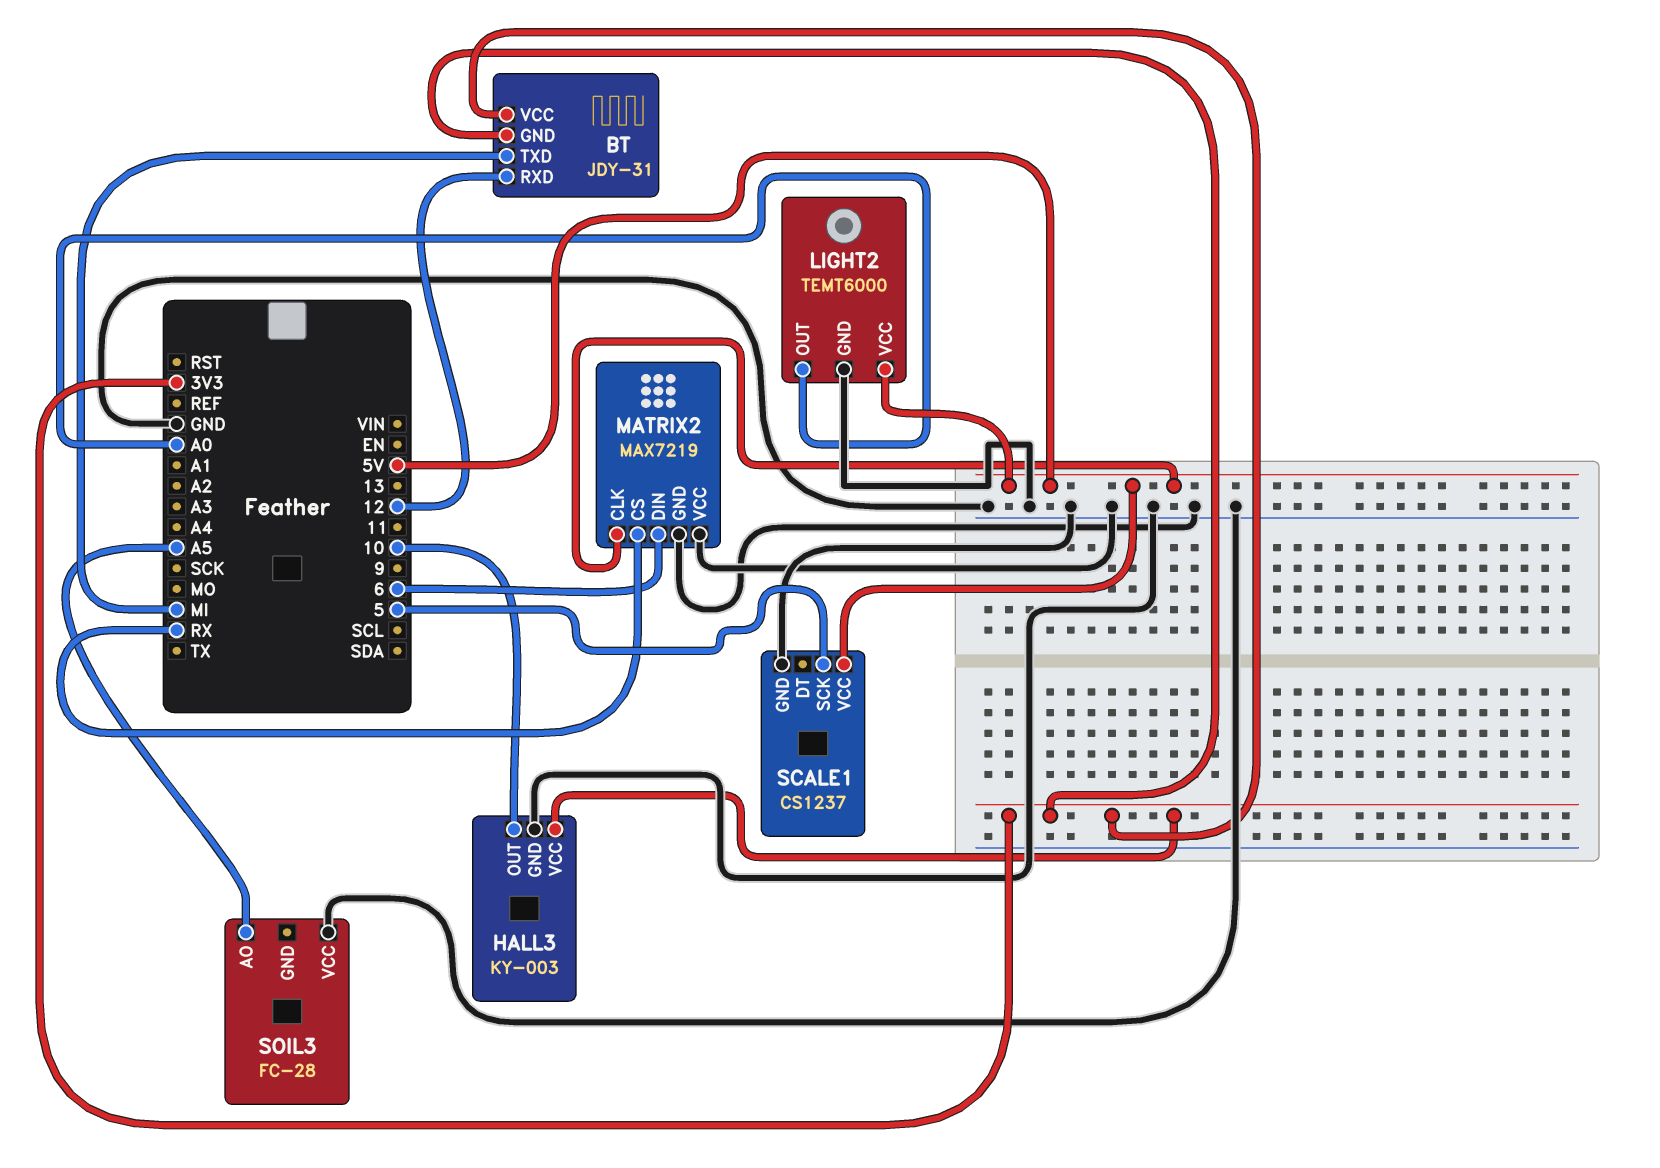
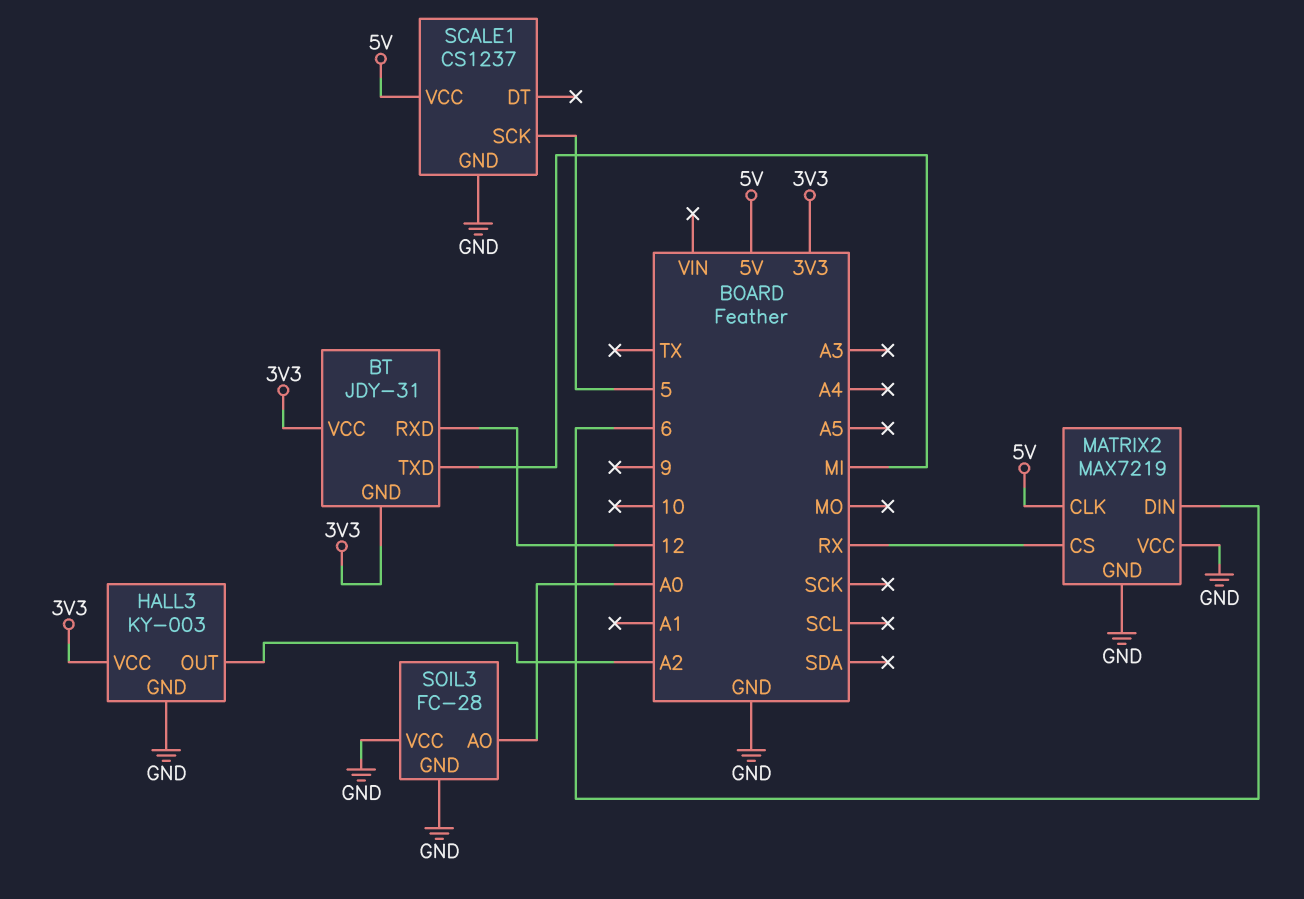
HALL3 pin OUT: 10 -> A2
LIGHT2: TEMT6000 -> none
LIGHT2 pin GND: GND -> none
LIGHT2 pin OUT: A0 -> none
LIGHT2 pin VCC: 5V -> none
SOIL3 pin AO: A5 -> A0
SOIL3 pin GND: none -> GND

